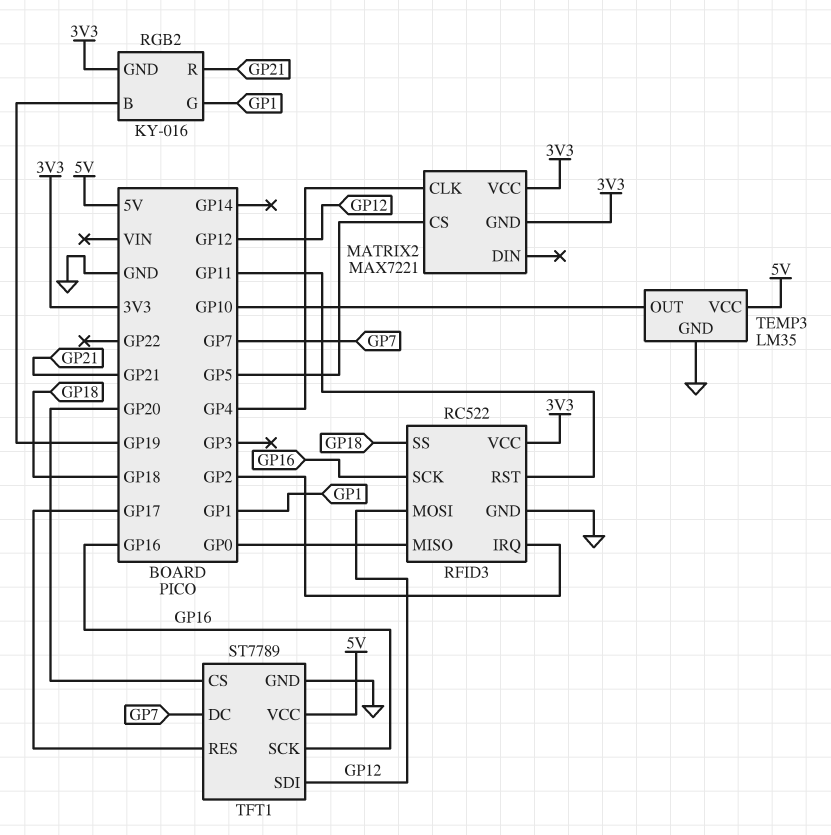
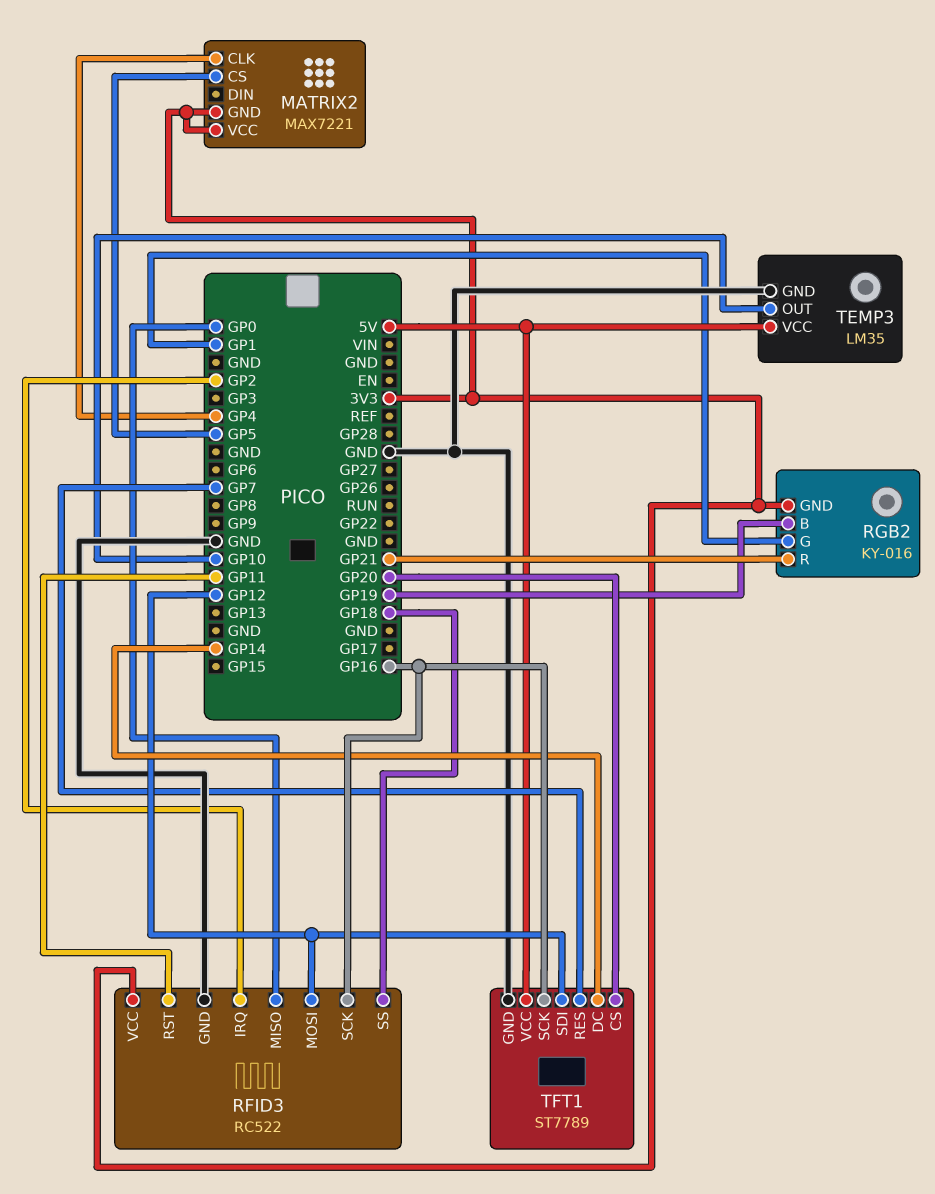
TFT1 pin DC: GP7 -> GP14
TFT1 pin RES: GP17 -> GP7

